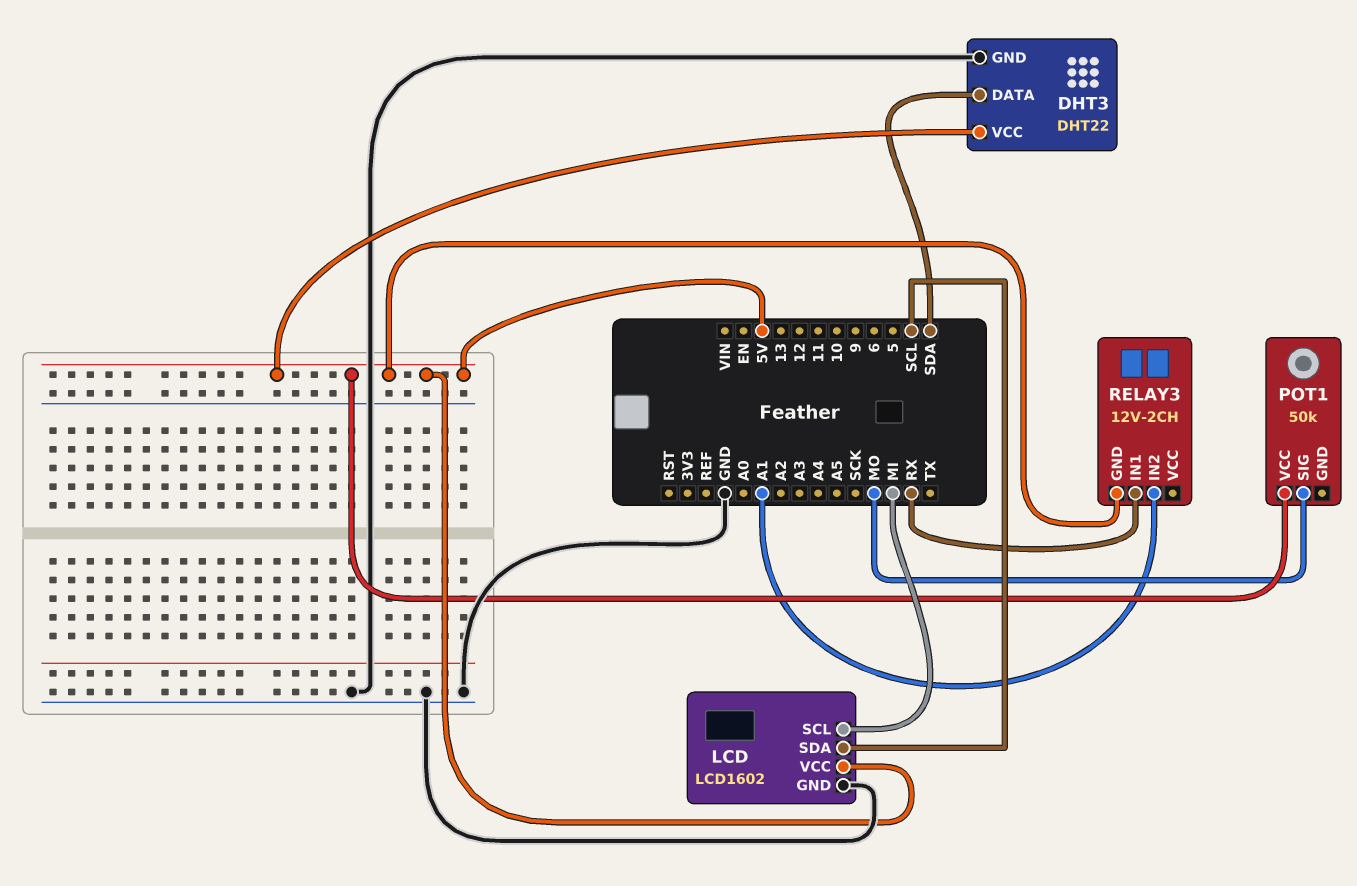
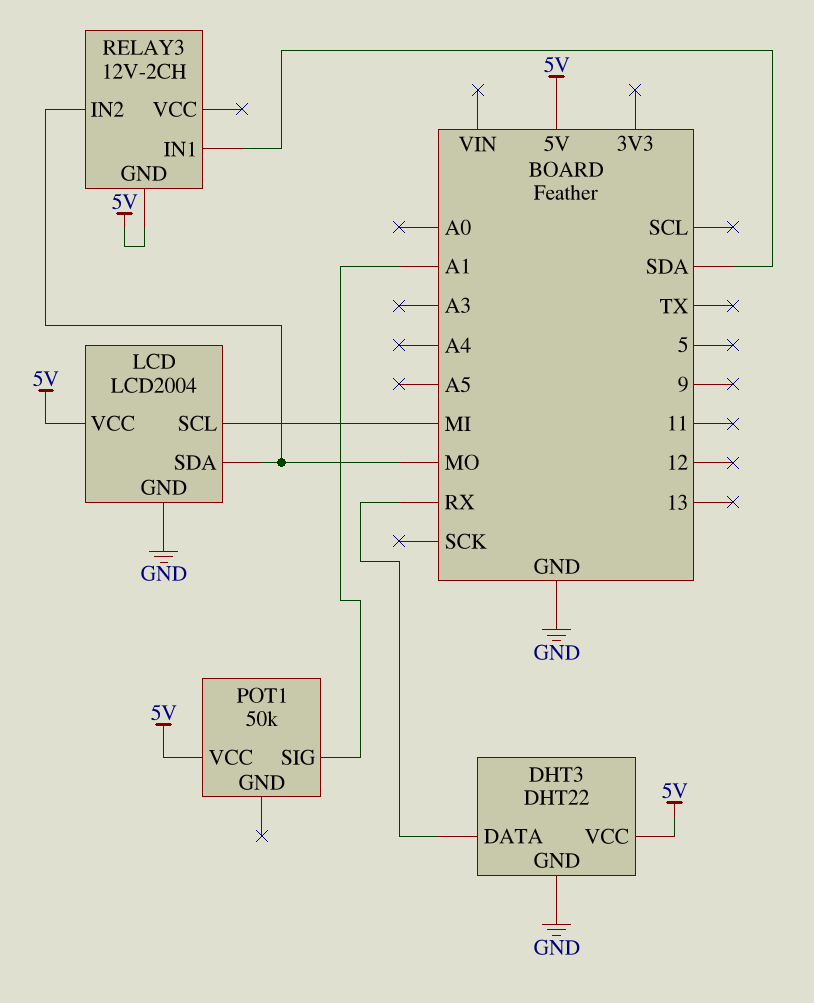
DHT3 pin DATA: SDA -> RX
LCD: LCD1602 -> LCD2004
LCD pin SDA: SCL -> MO
POT1 pin SIG: MO -> A1
RELAY3 pin IN1: RX -> SDA
RELAY3 pin IN2: A1 -> MO

